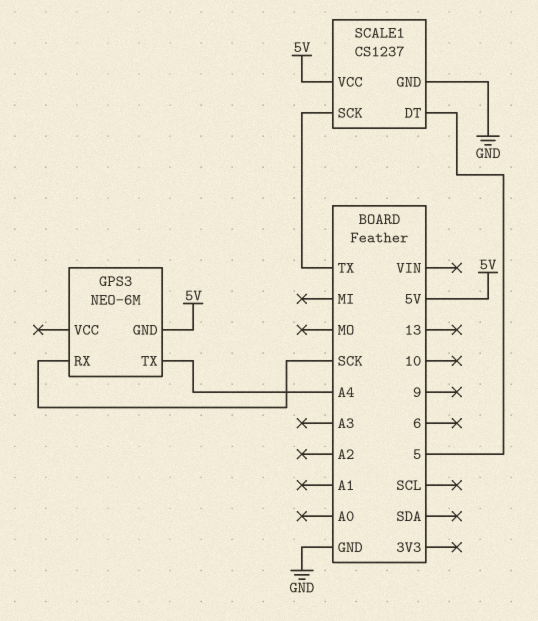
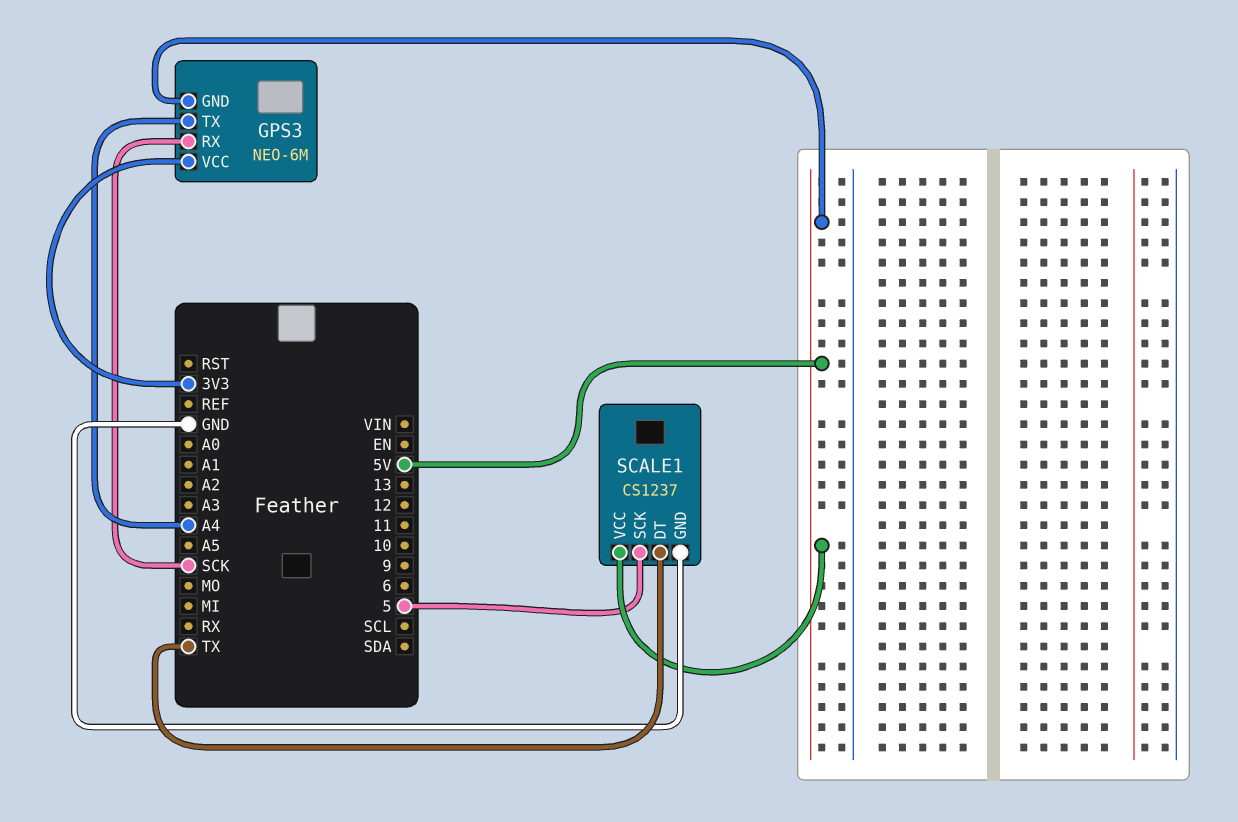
GPS3 pin VCC: none -> 3V3
SCALE1 pin DT: 5 -> TX
SCALE1 pin SCK: TX -> 5

